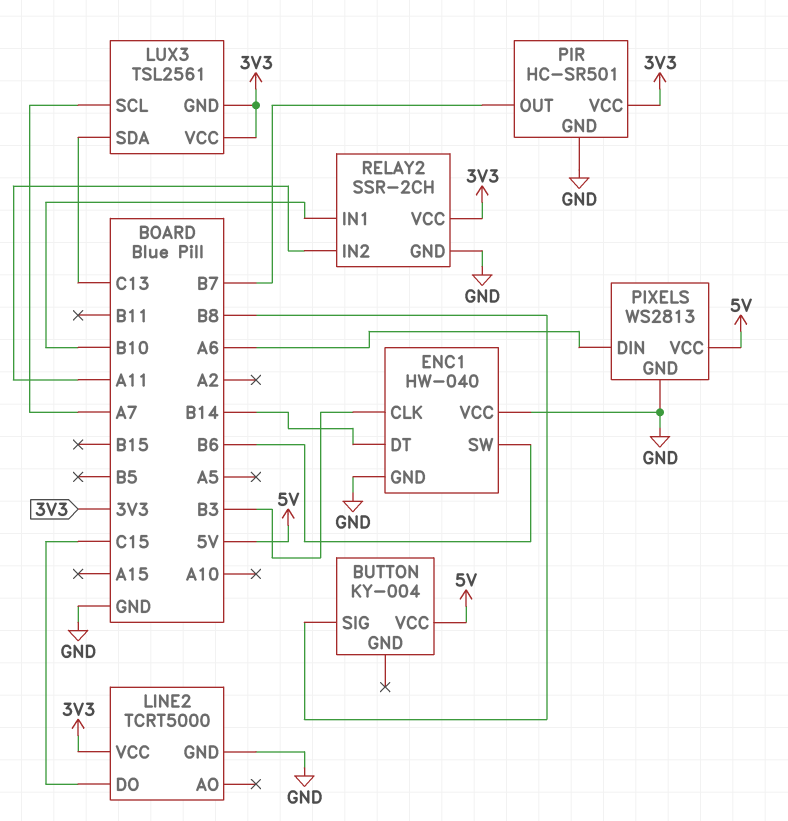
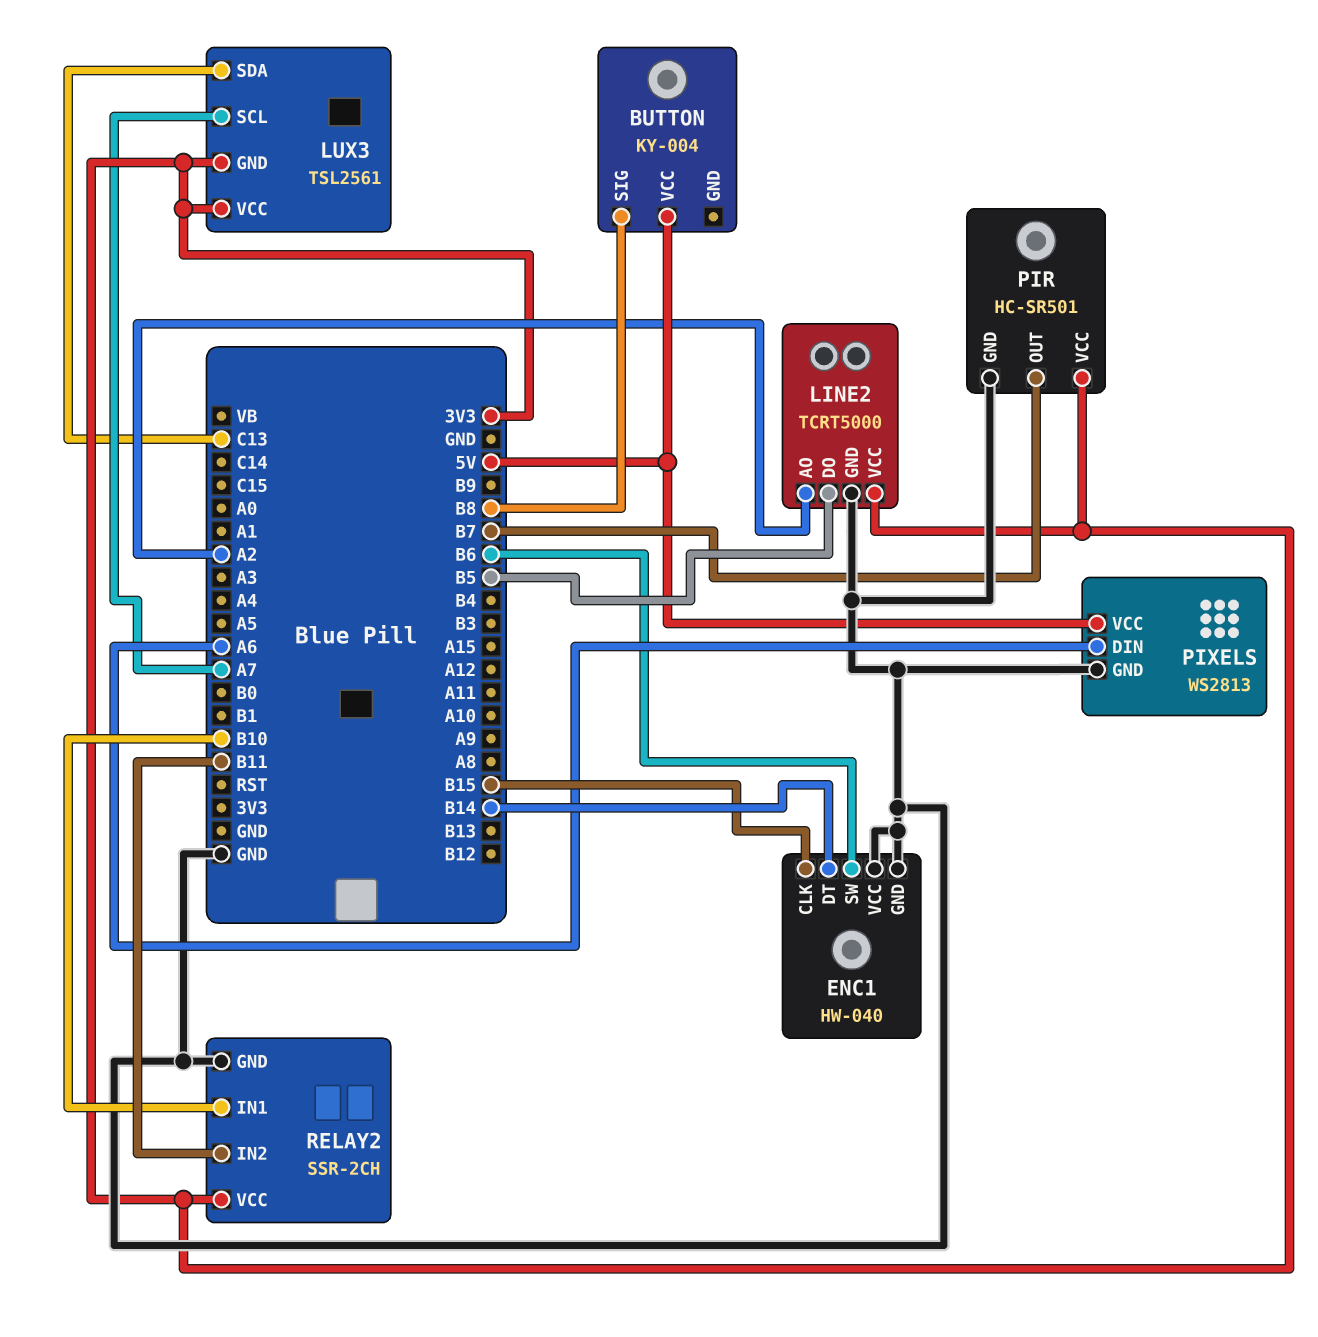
ENC1 pin CLK: B3 -> B15
LINE2 pin AO: none -> A2
LINE2 pin DO: C15 -> B5
RELAY2 pin IN2: A11 -> B11

